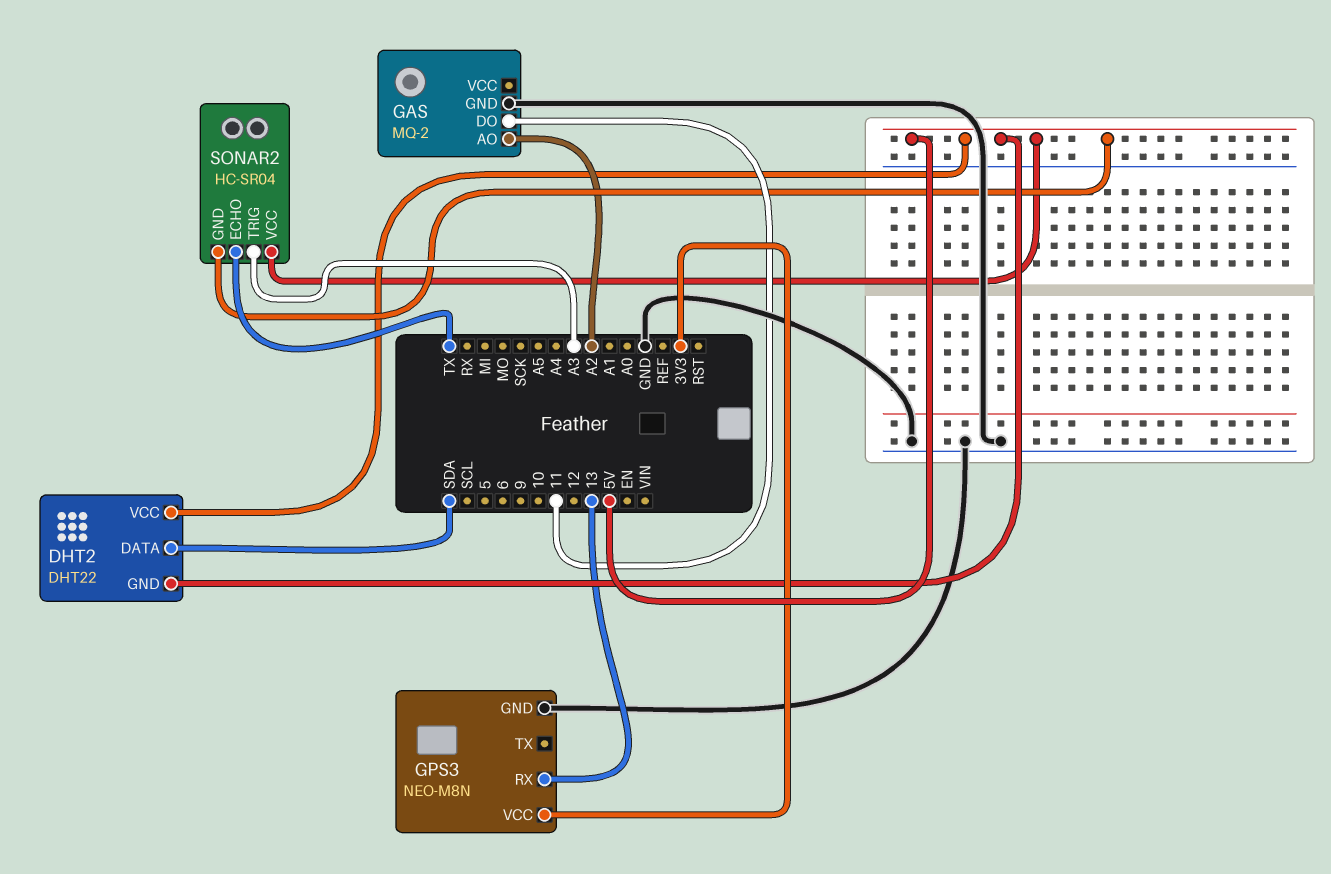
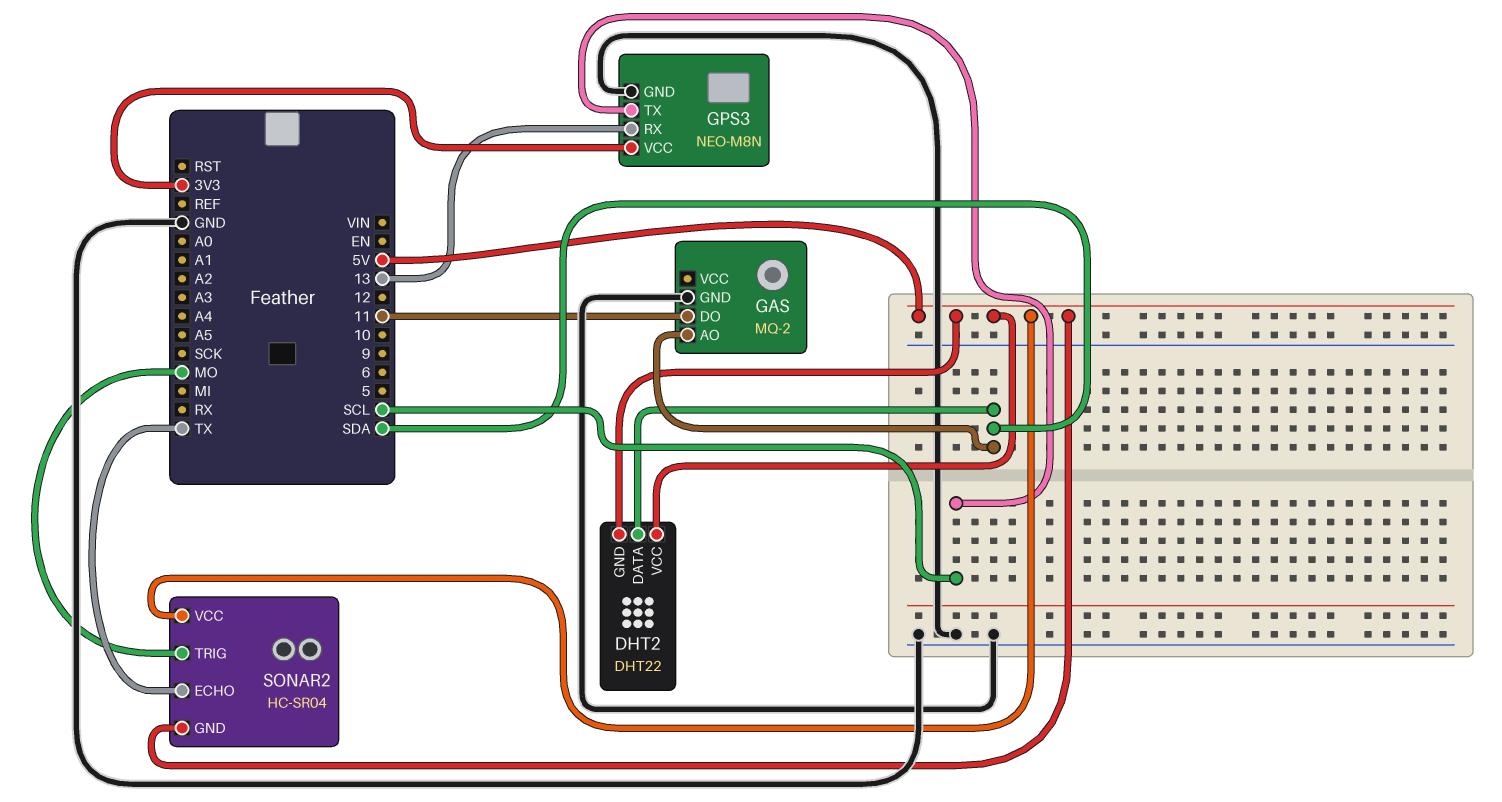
GAS pin AO: A2 -> SDA
GPS3 pin TX: none -> SCL
SONAR2 pin TRIG: A3 -> MO

